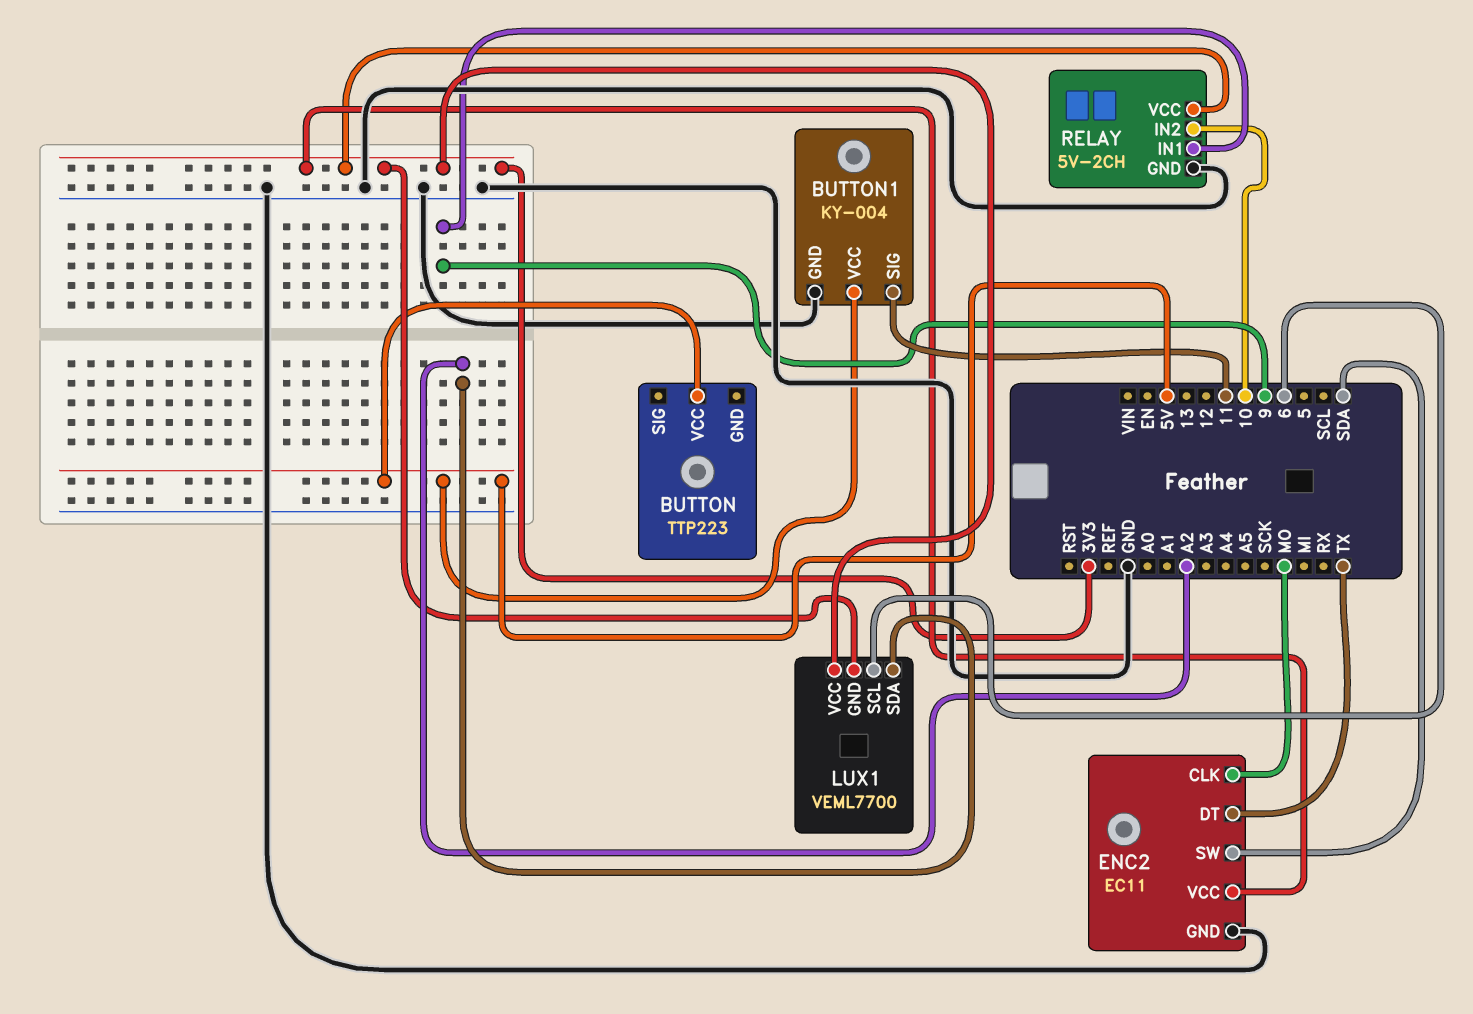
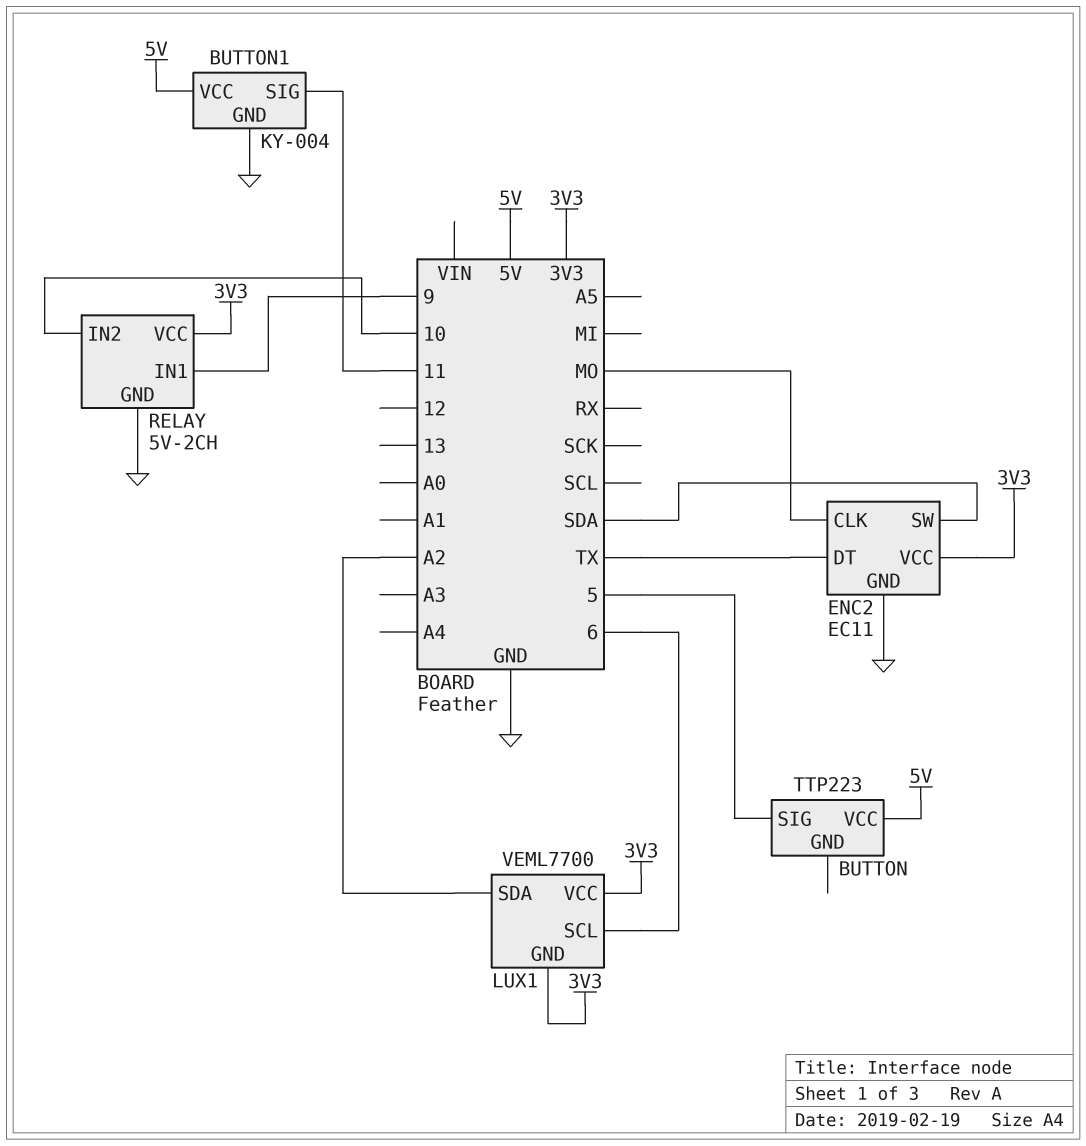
BUTTON pin SIG: none -> 5

